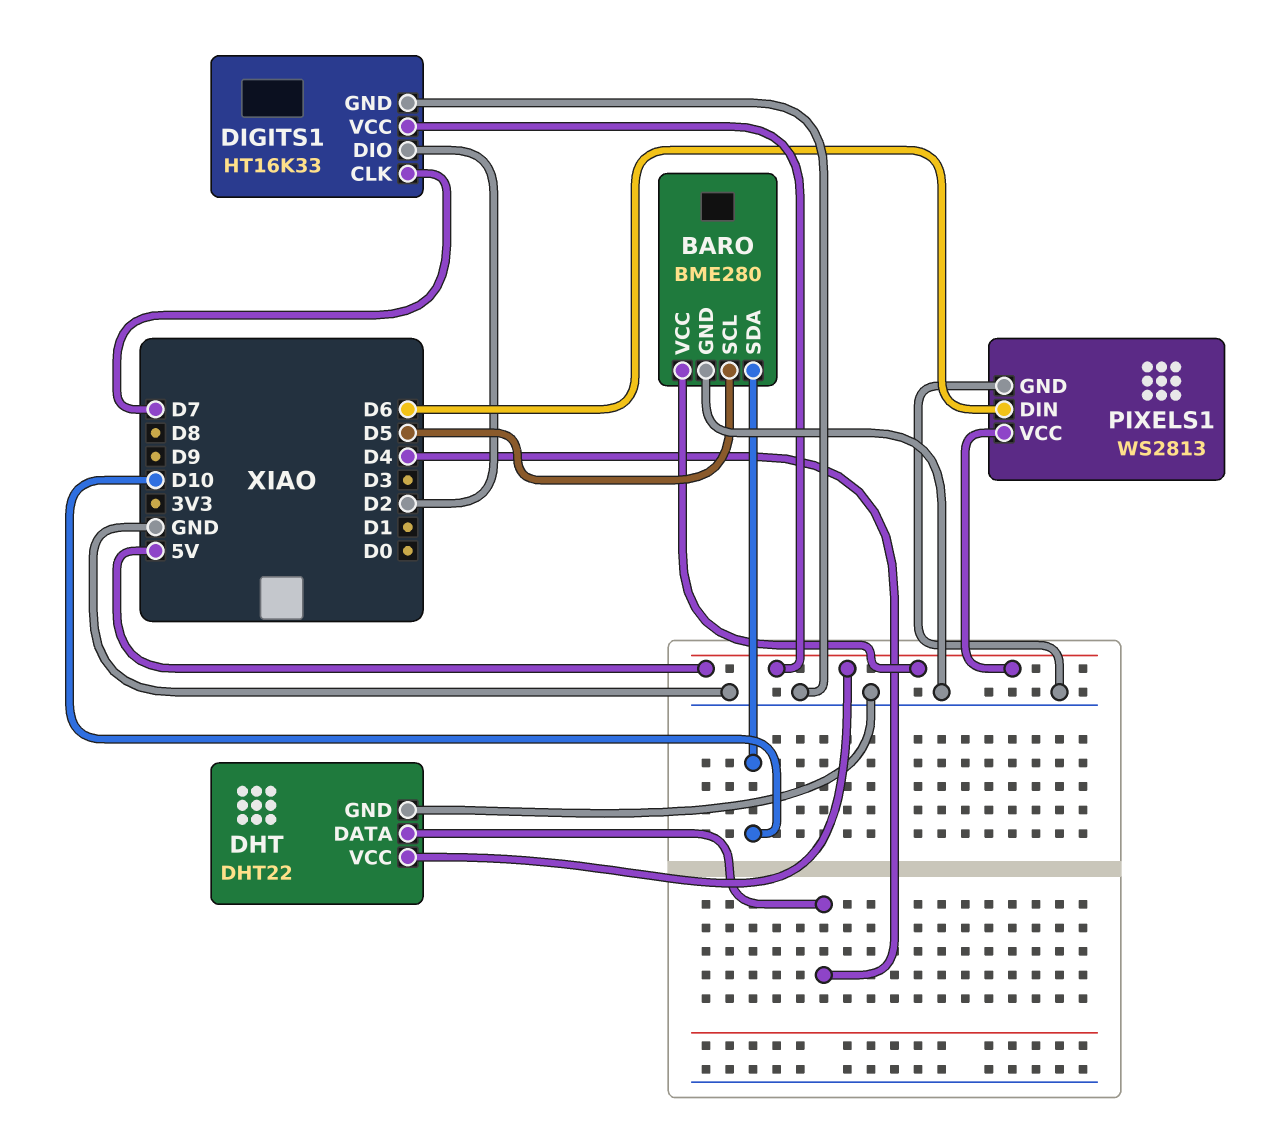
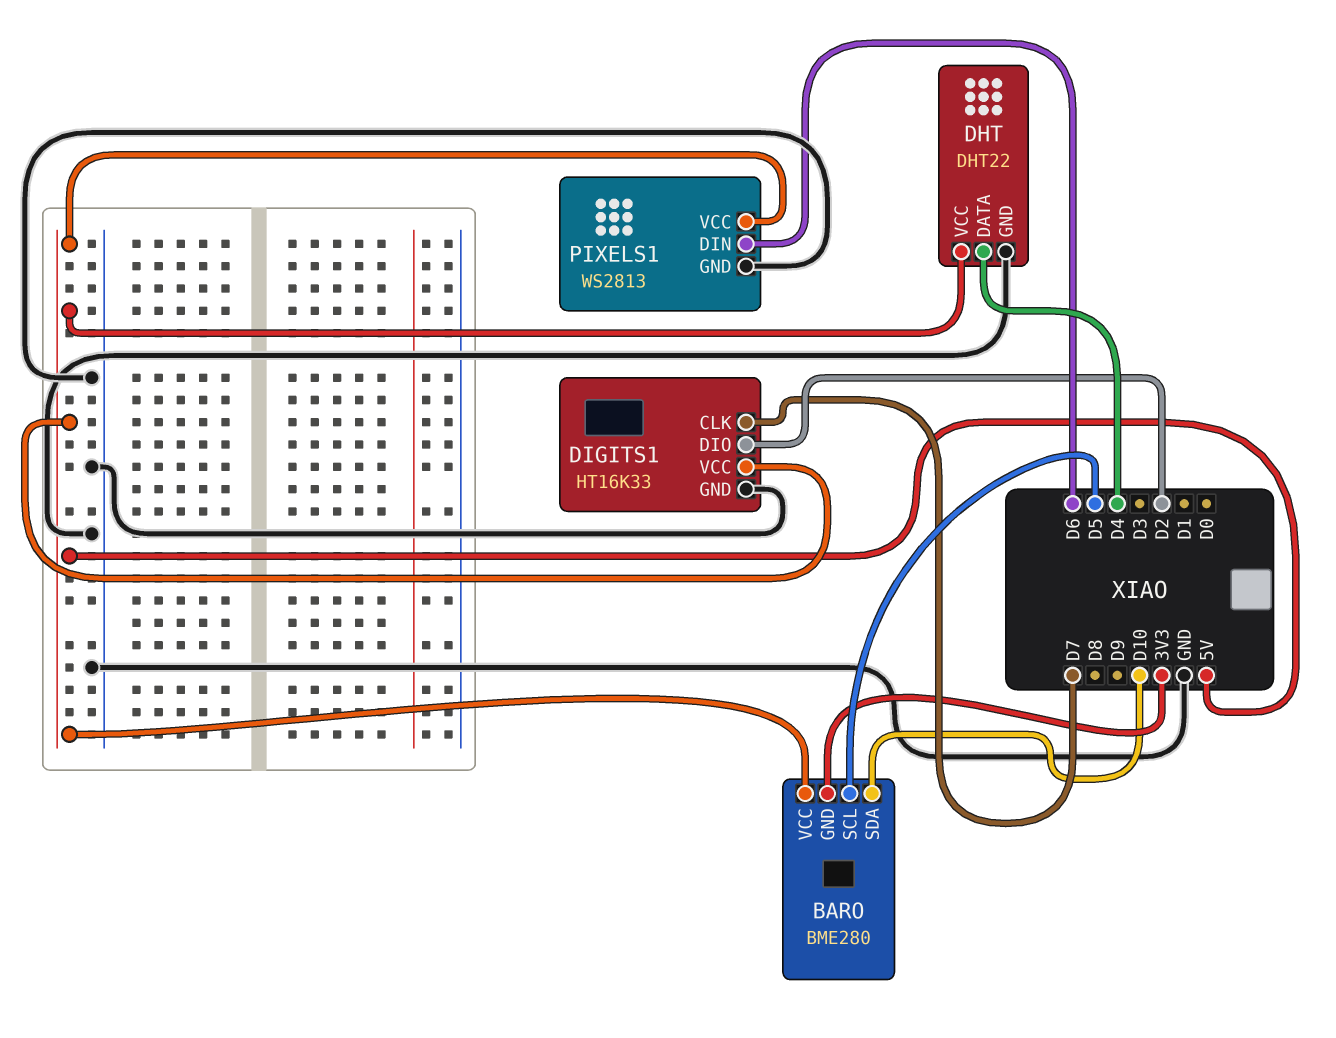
BARO pin GND: GND -> 3V3

